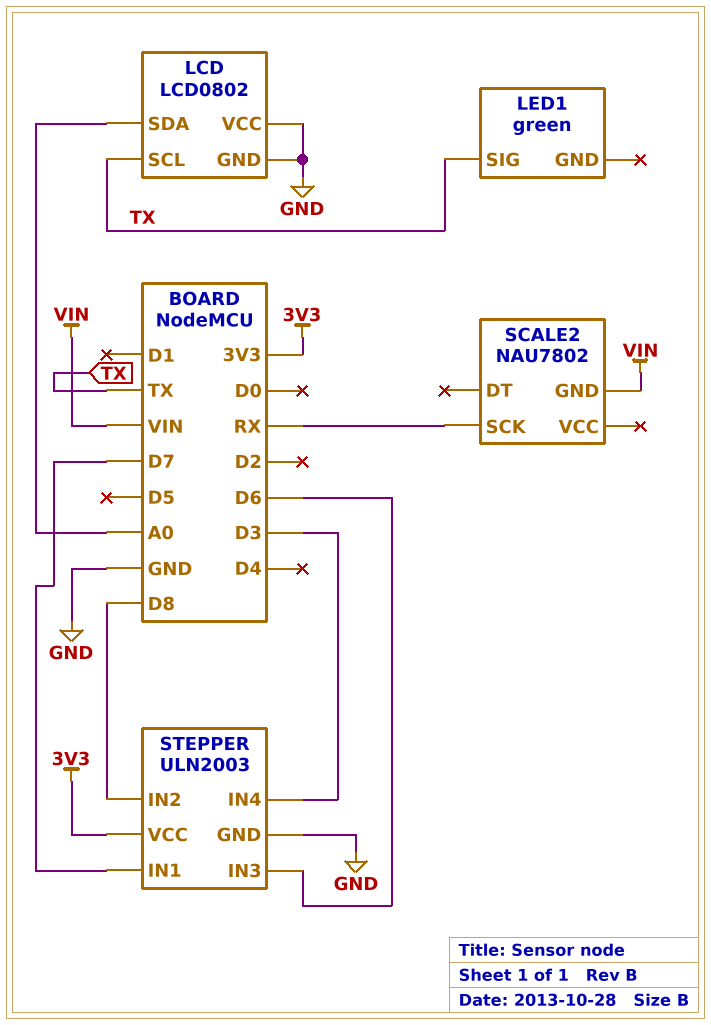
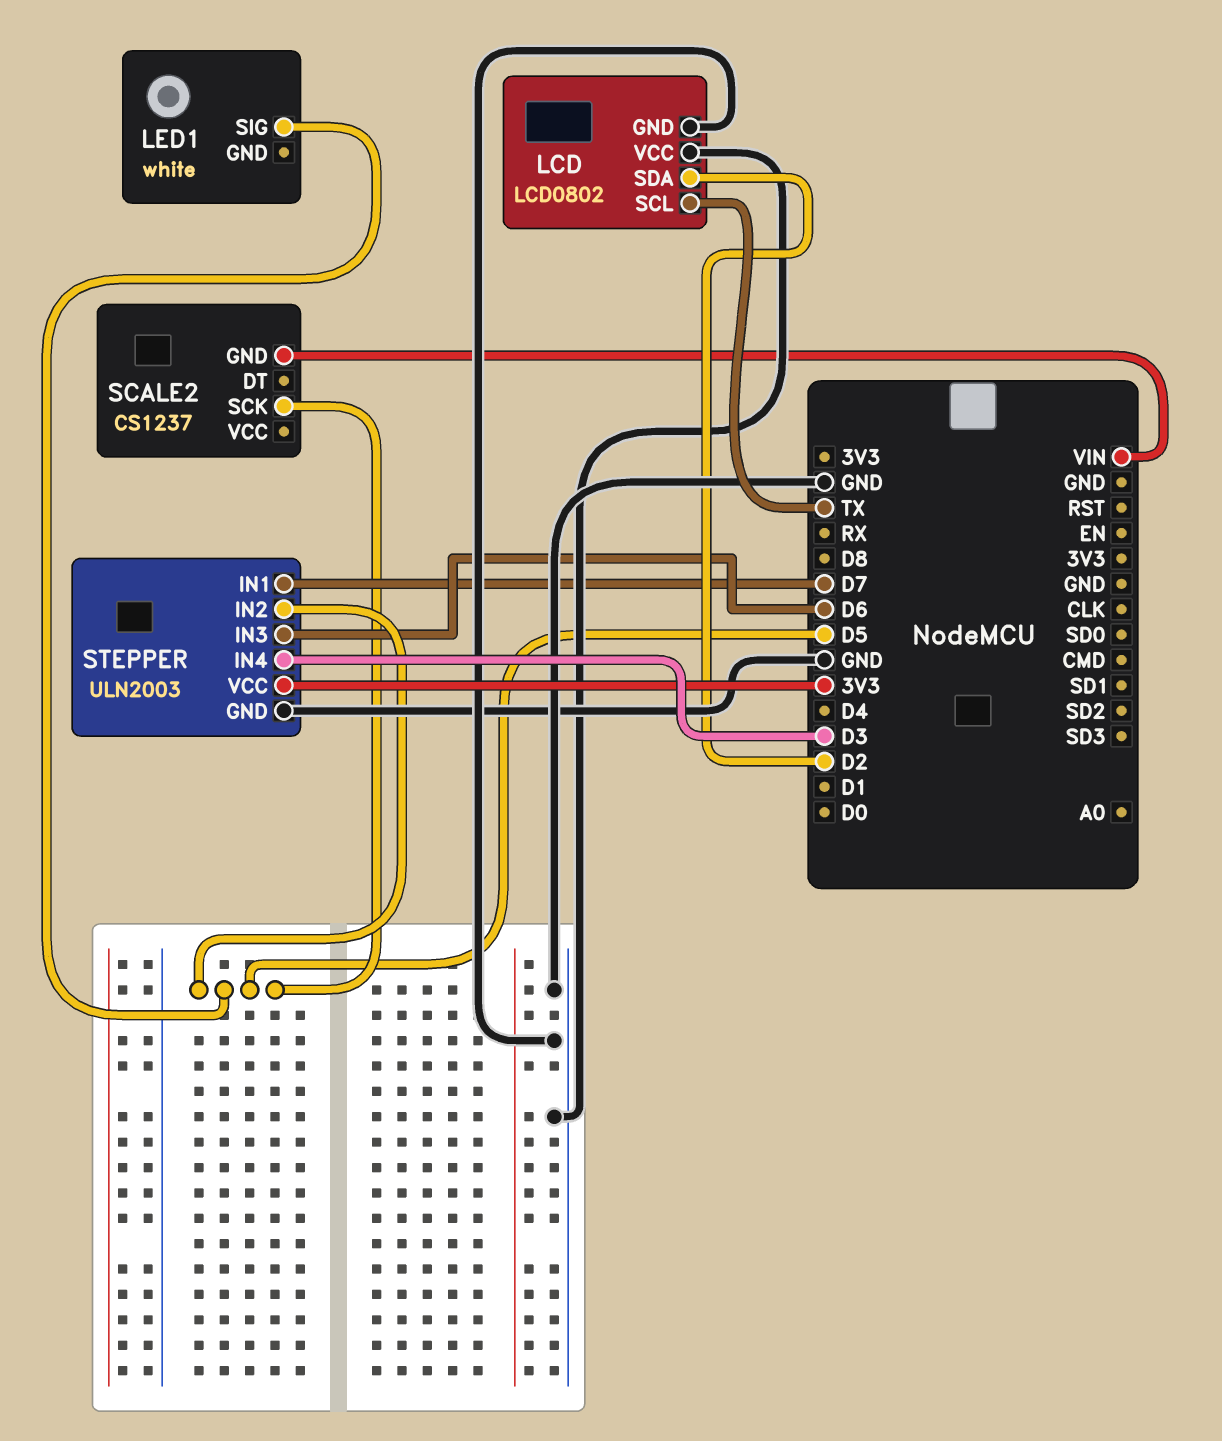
LCD pin SDA: A0 -> D2
LED1: green -> white
LED1 pin SIG: TX -> D5
SCALE2: NAU7802 -> CS1237
SCALE2 pin SCK: RX -> D5
STEPPER pin IN2: D8 -> D5

